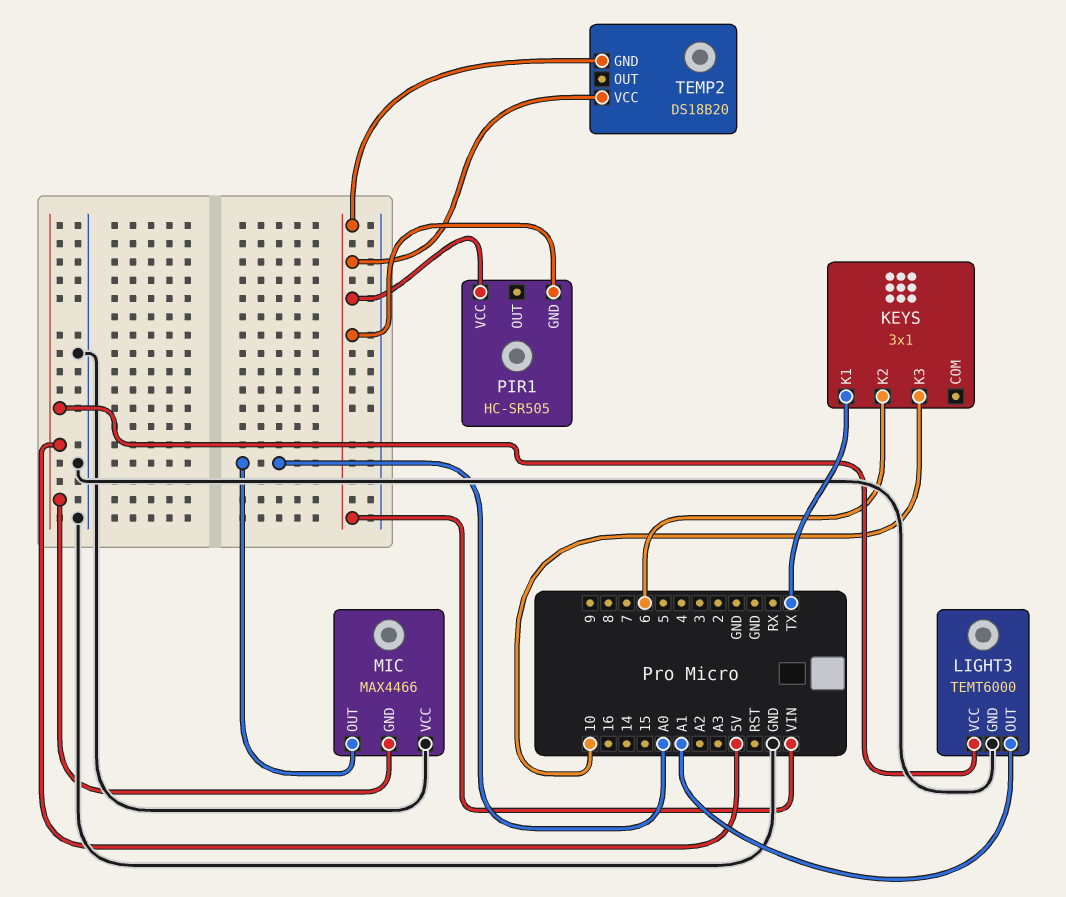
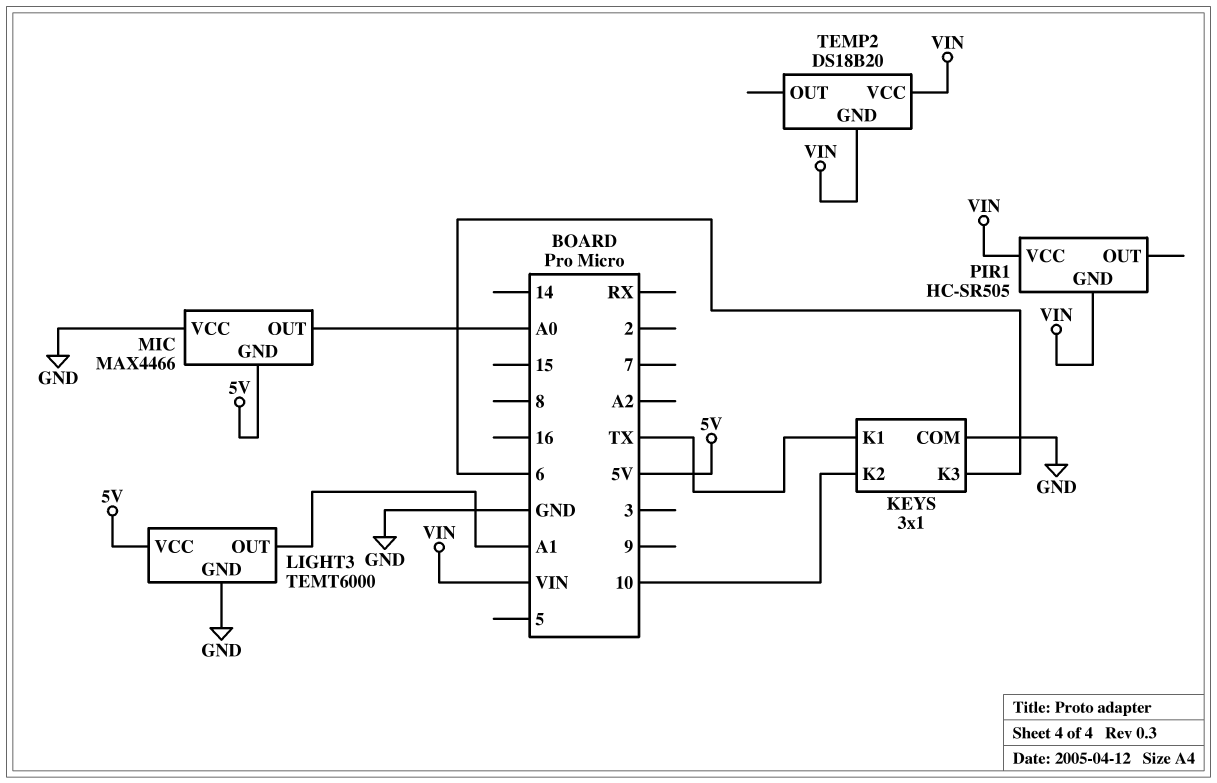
KEYS pin COM: none -> GND
KEYS pin K2: 6 -> 10
KEYS pin K3: 10 -> 6

